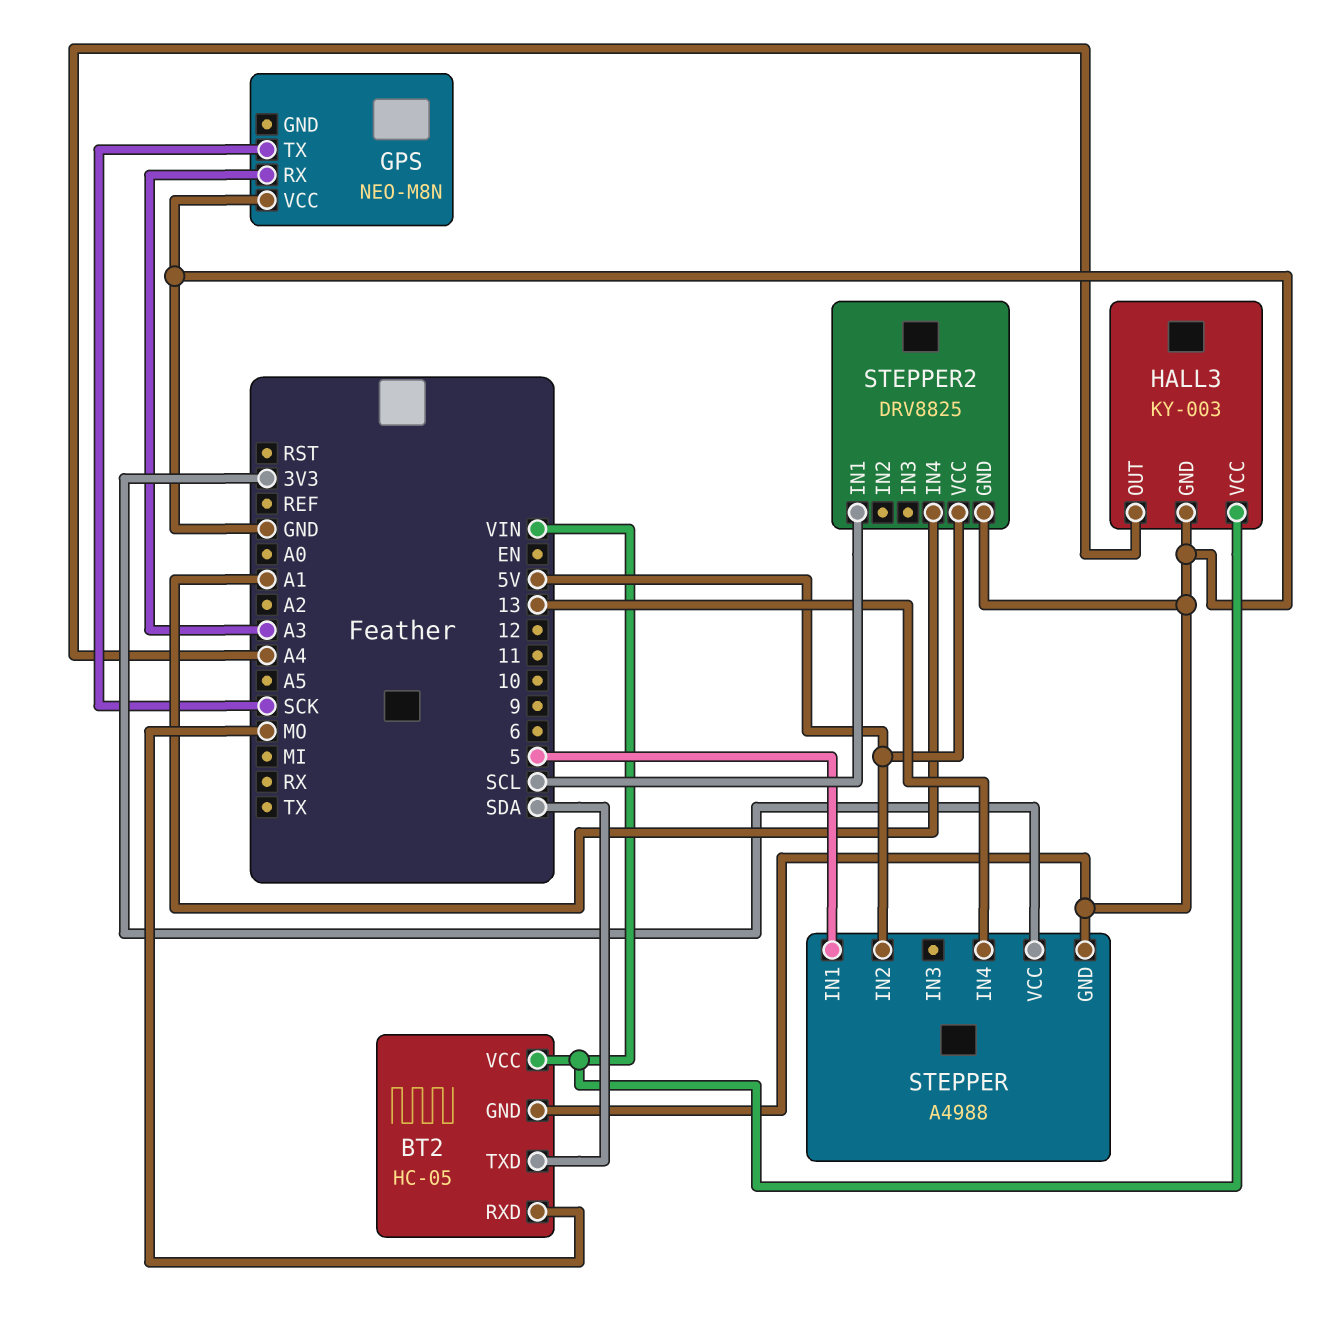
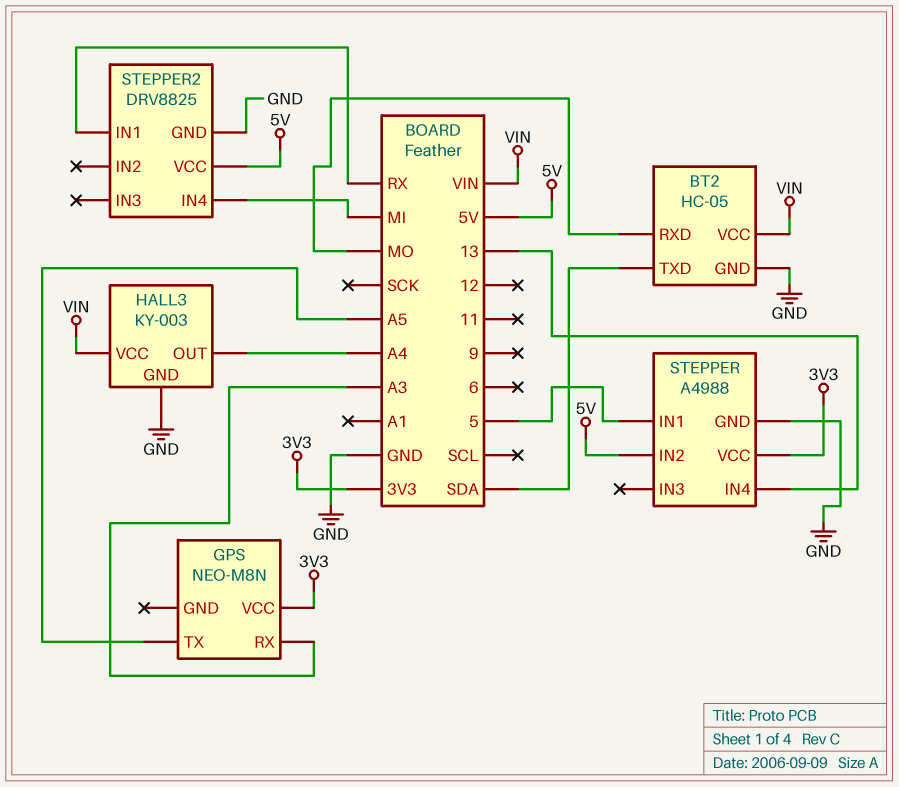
GPS pin TX: SCK -> A5
GPS pin VCC: GND -> 3V3
STEPPER2 pin IN1: SCL -> RX
STEPPER2 pin IN4: A1 -> MI

